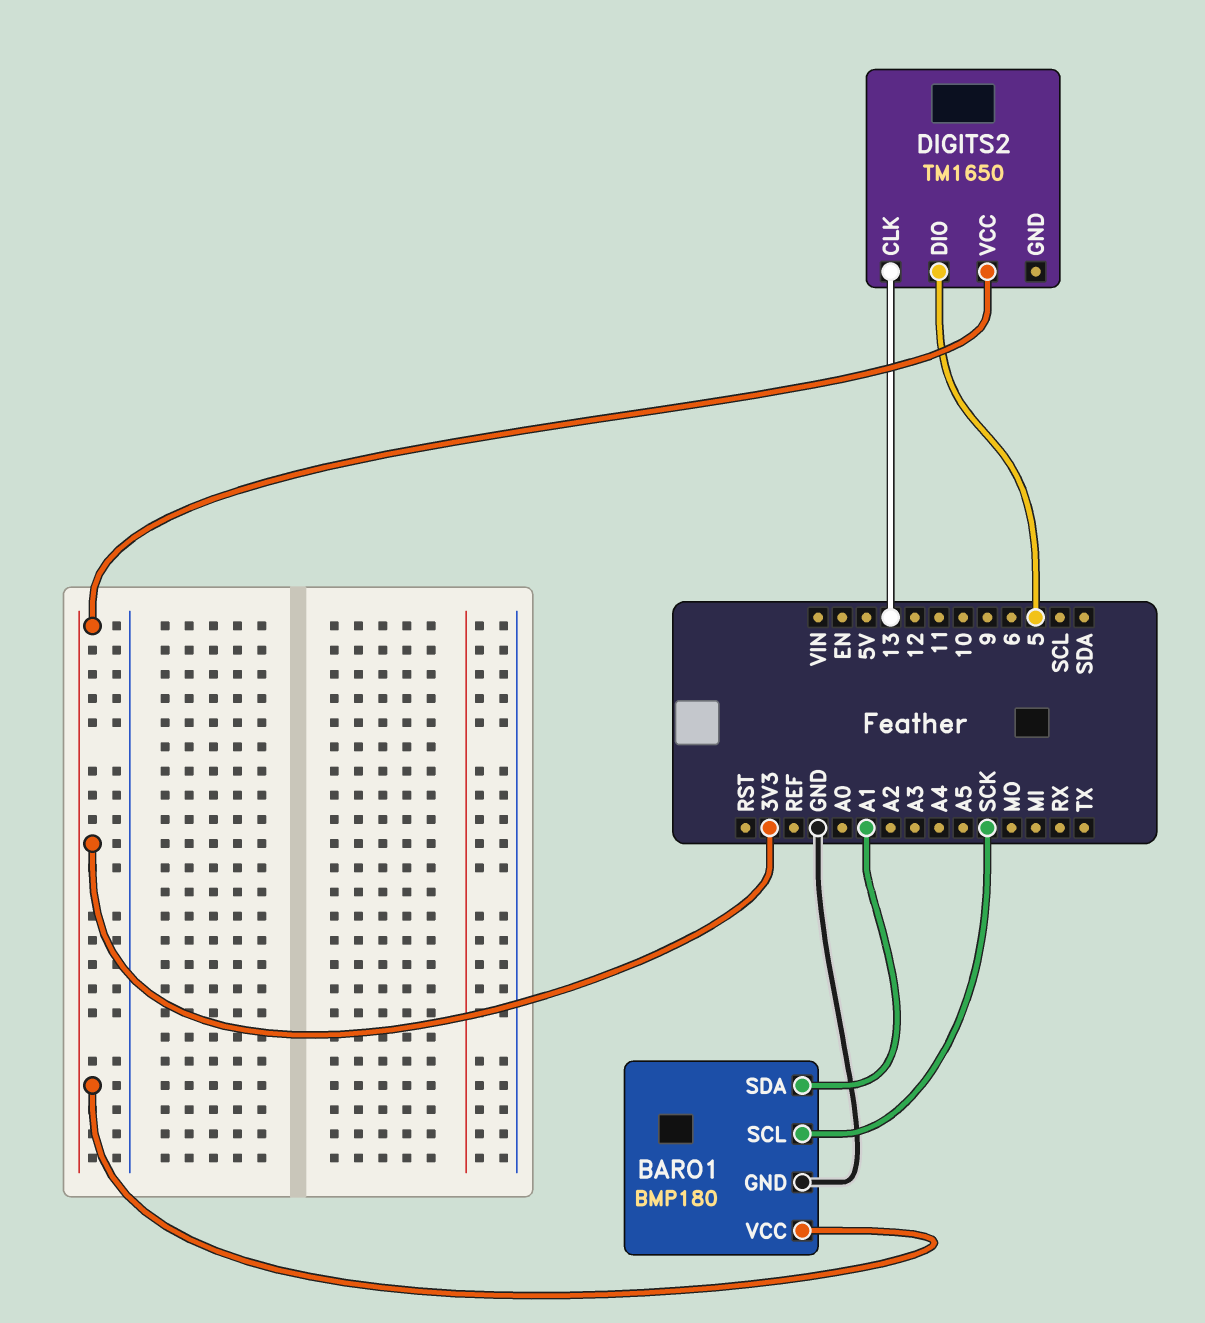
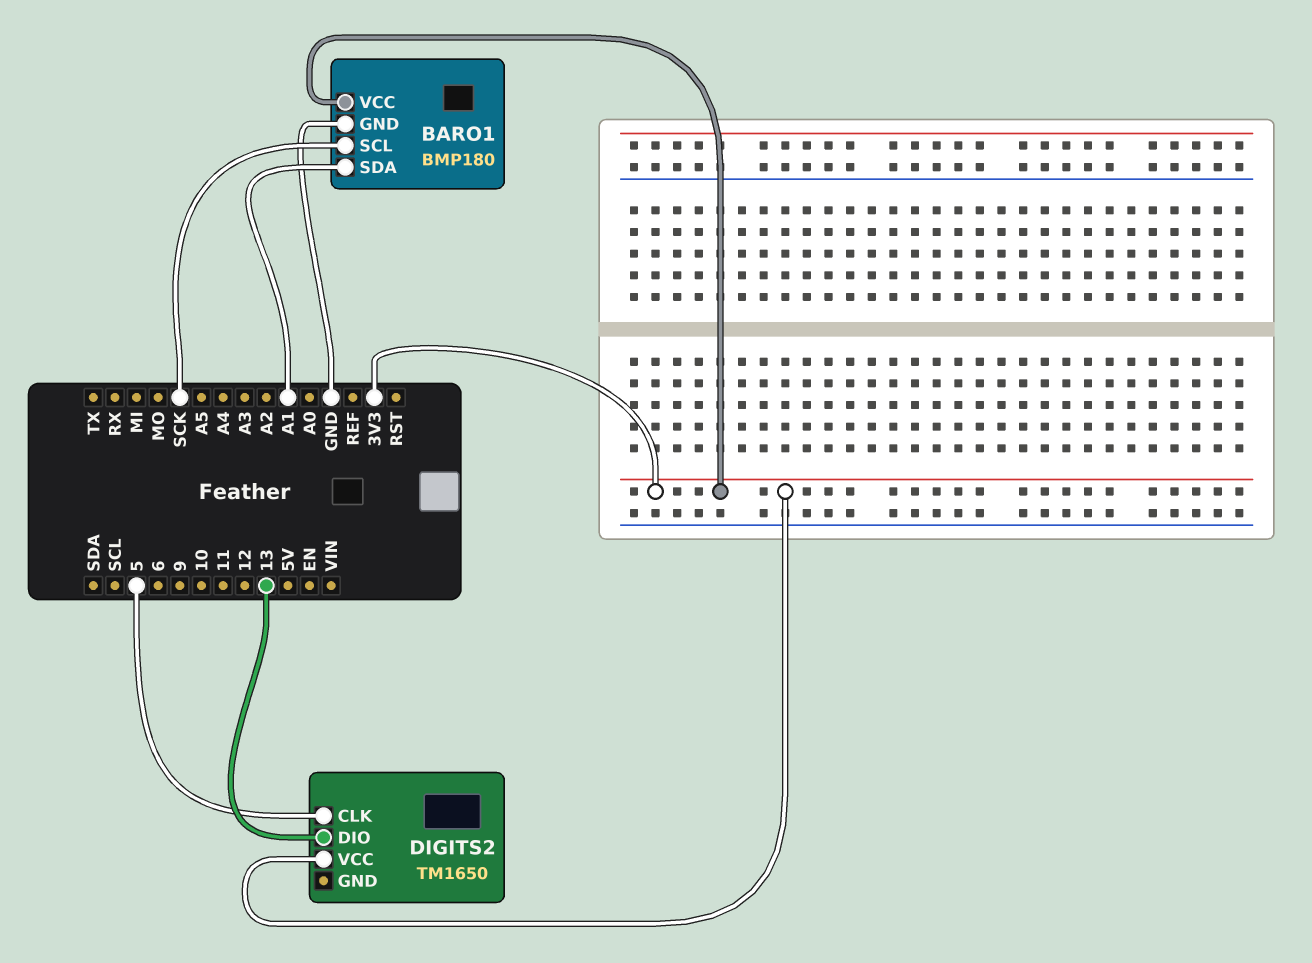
DIGITS2 pin CLK: 13 -> 5
DIGITS2 pin DIO: 5 -> 13

